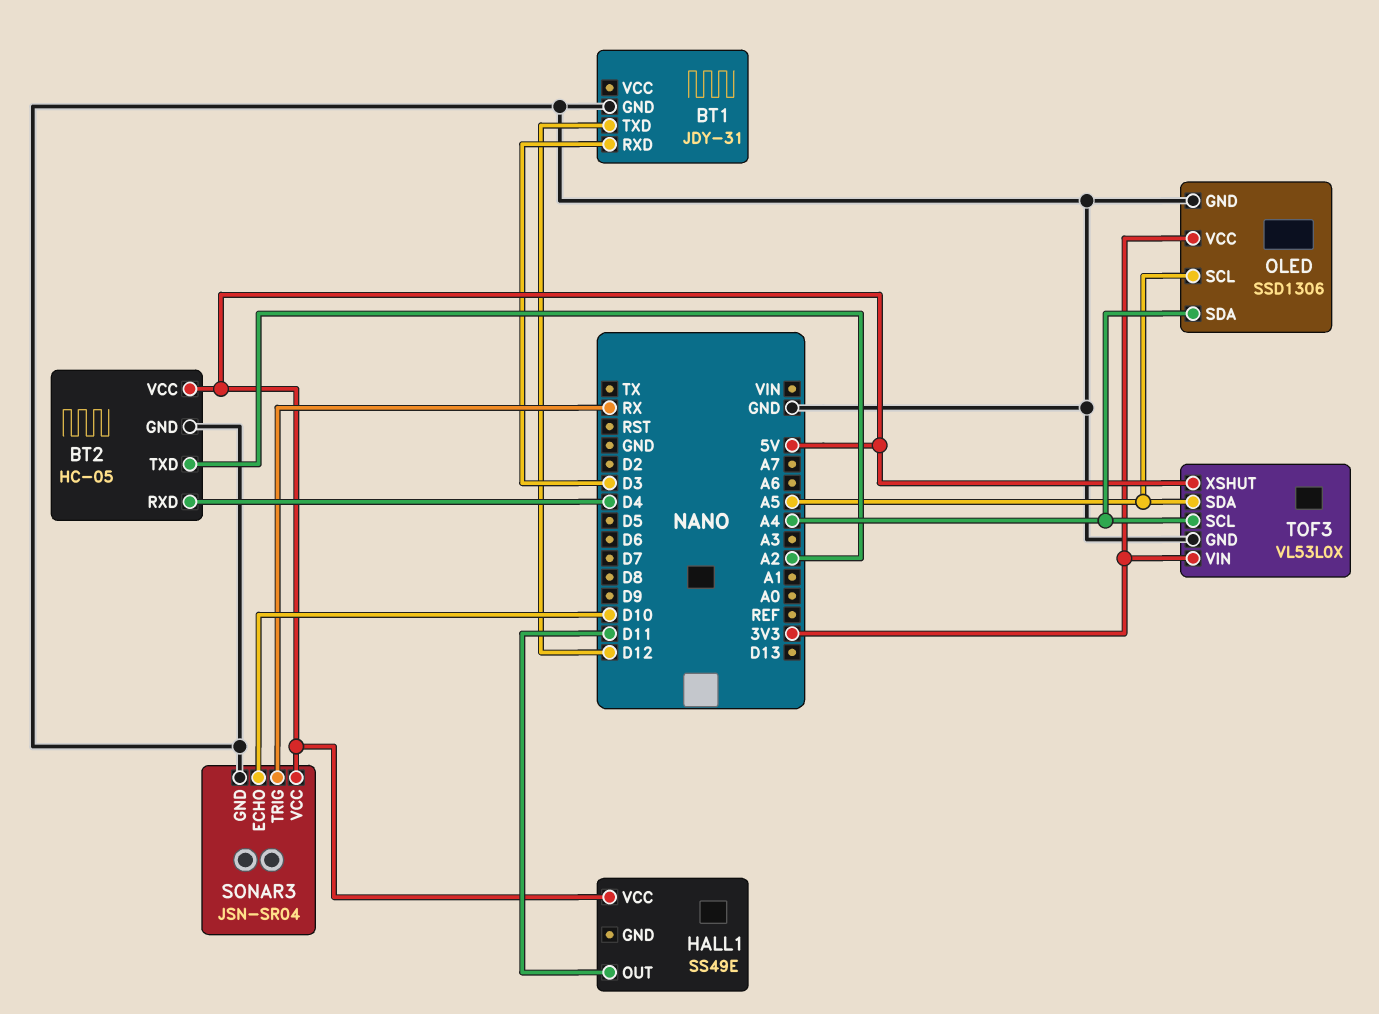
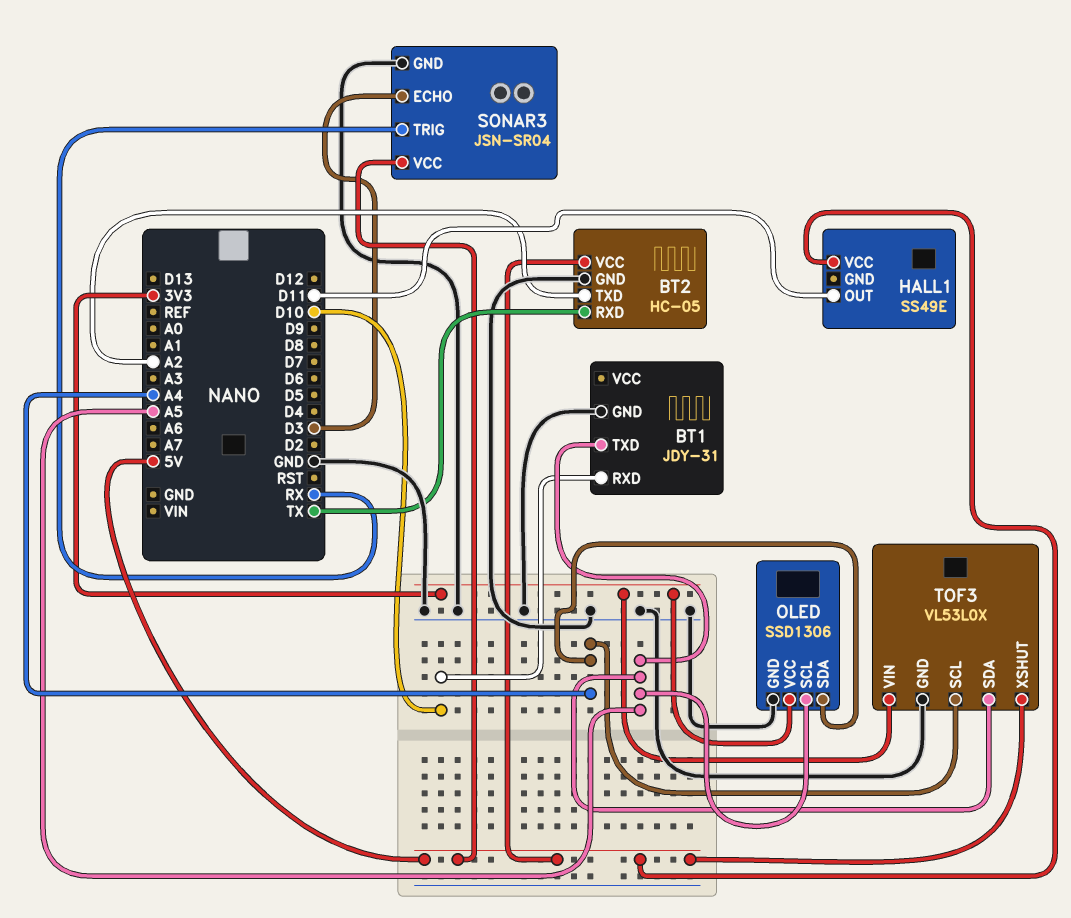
BT1 pin RXD: D3 -> D10
BT1 pin TXD: D12 -> A5
BT2 pin RXD: D4 -> TX
SONAR3 pin ECHO: D10 -> D3

